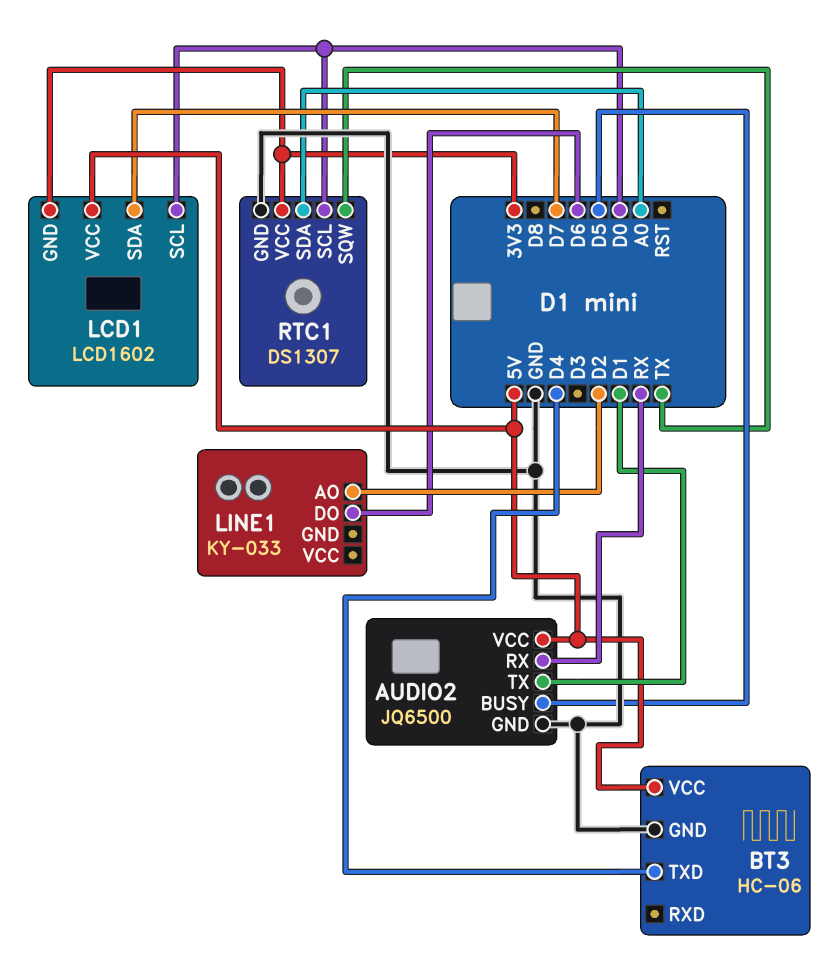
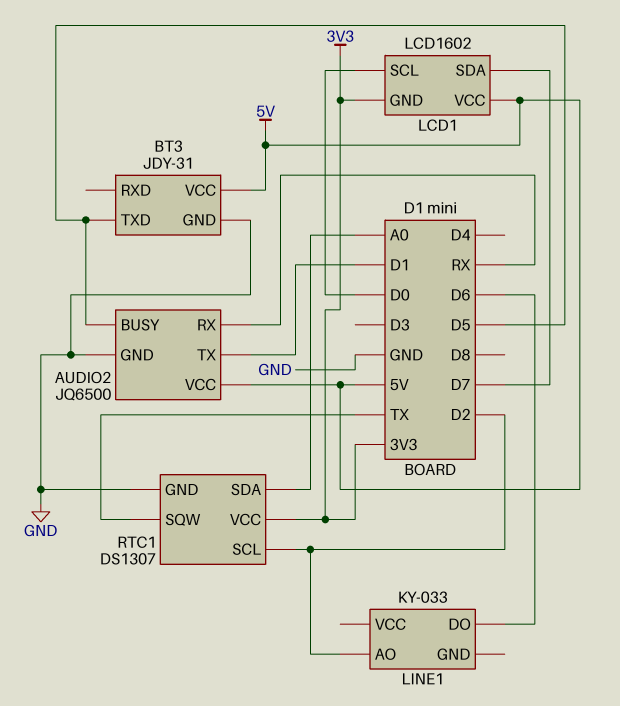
BT3: HC-06 -> JDY-31
BT3 pin TXD: D4 -> D5
RTC1 pin SCL: D0 -> D2

